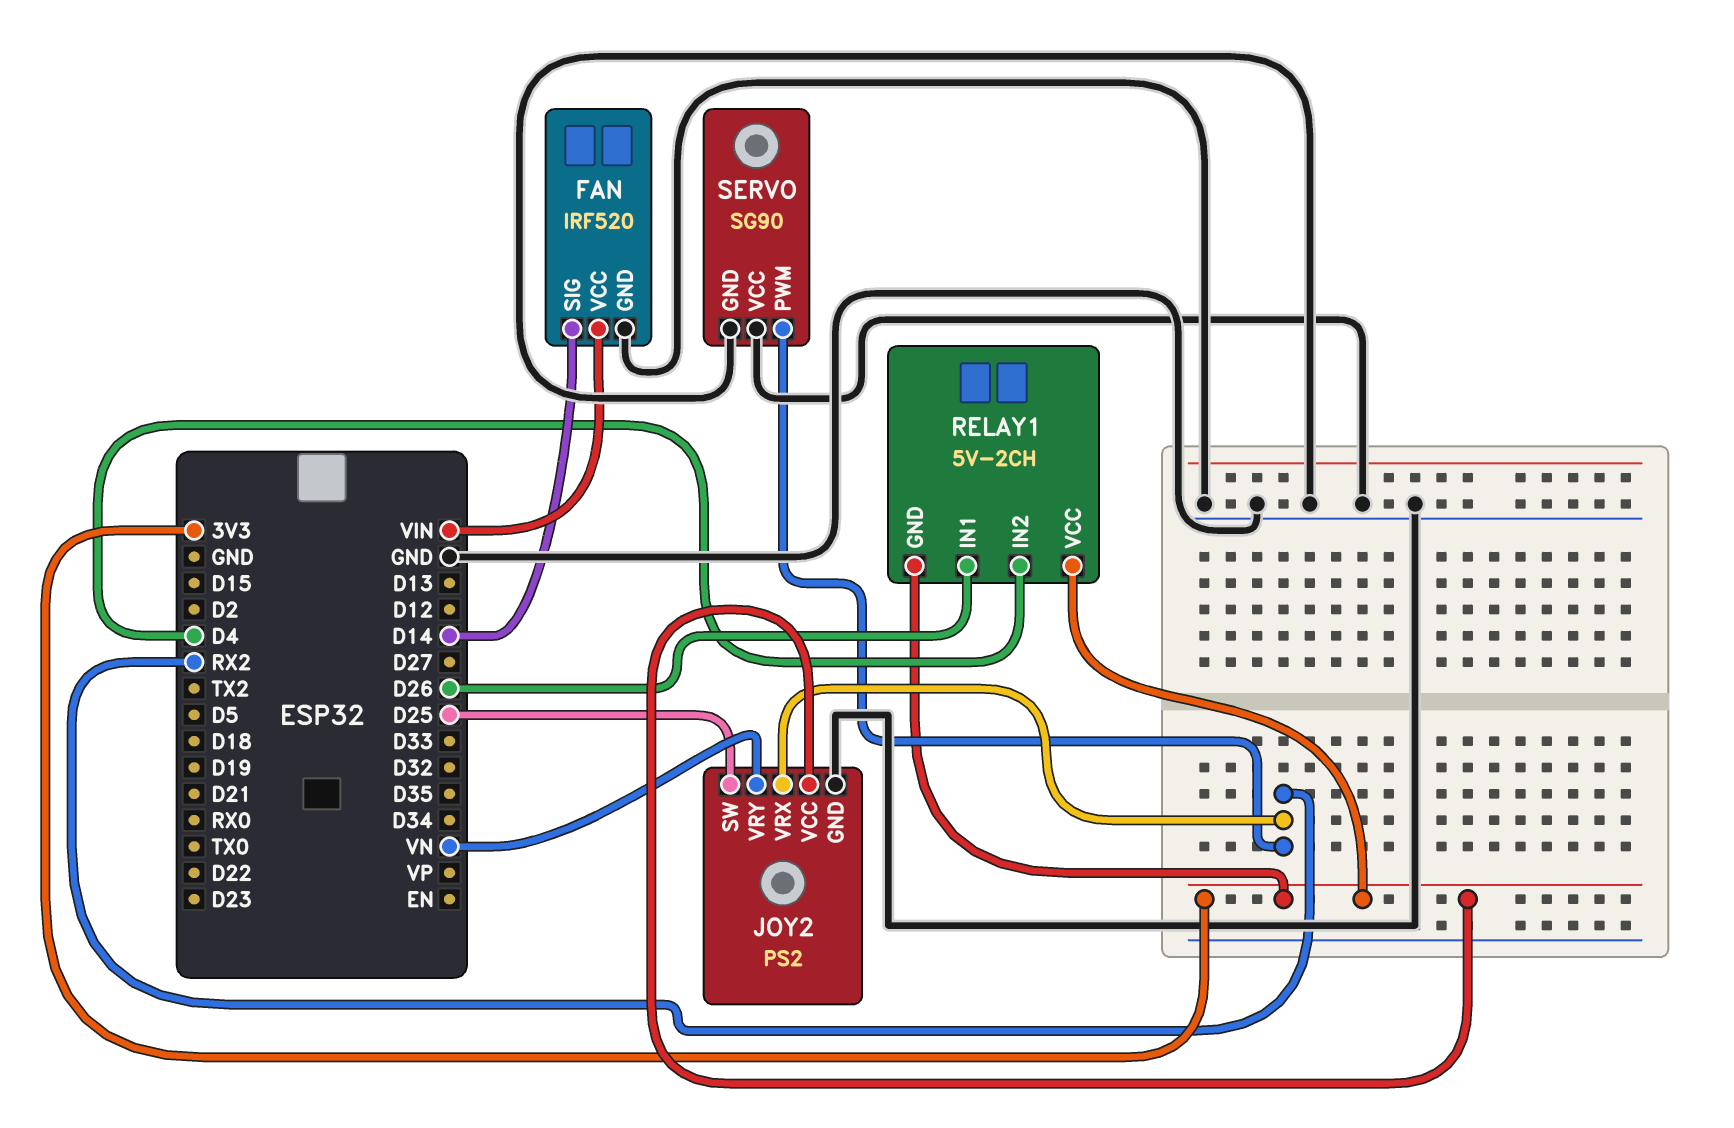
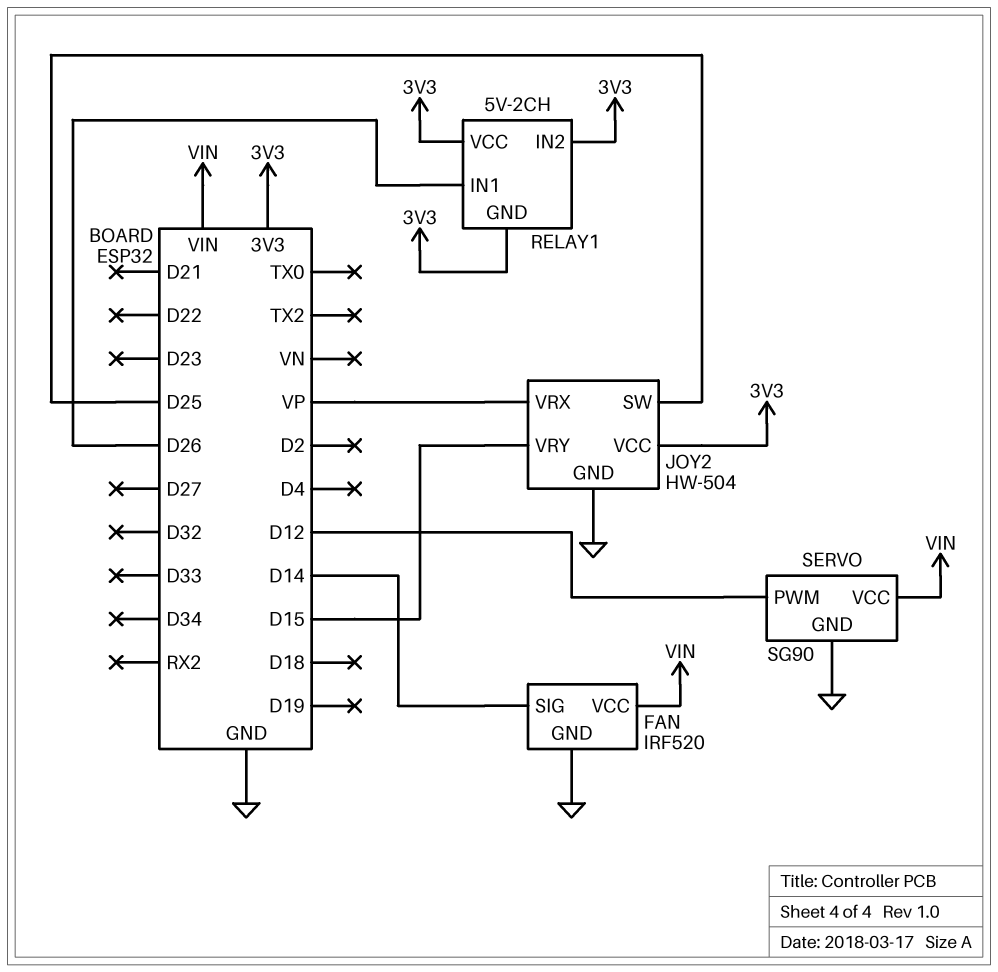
JOY2: PS2 -> HW-504
JOY2 pin VRX: RX2 -> VP
JOY2 pin VRY: VN -> D15
RELAY1 pin IN2: D4 -> 3V3
SERVO pin PWM: RX2 -> D12
SERVO pin VCC: GND -> VIN

